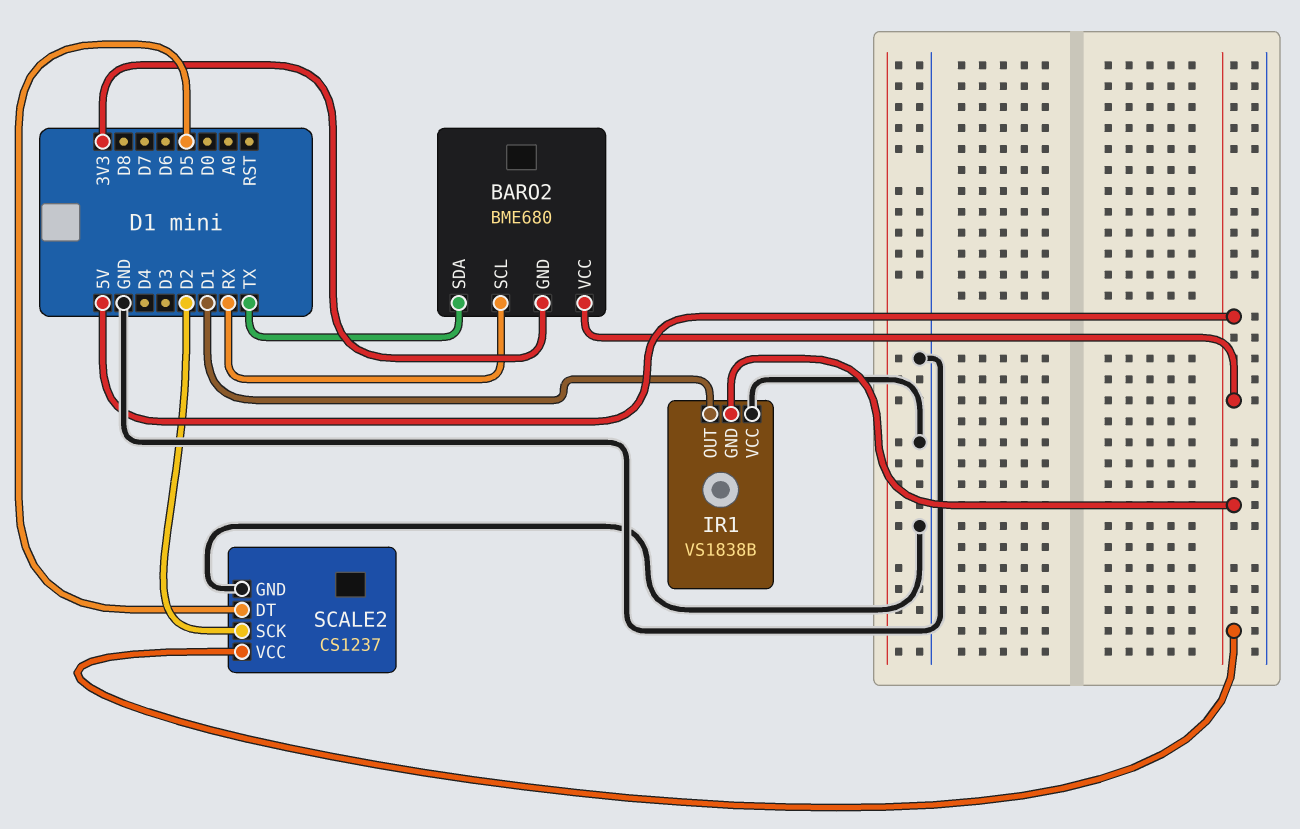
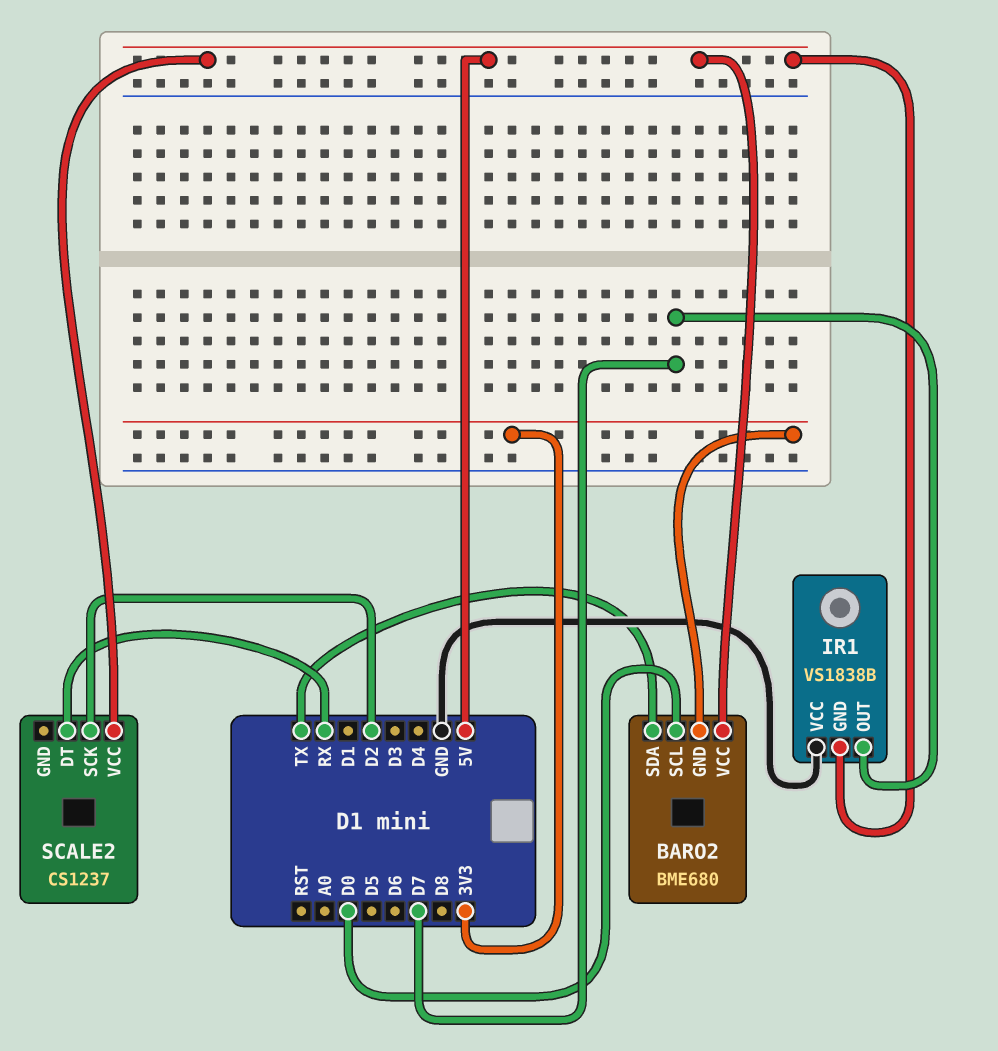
BARO2 pin SCL: RX -> D0
IR1 pin OUT: D1 -> D7
SCALE2 pin DT: D5 -> RX
SCALE2 pin GND: GND -> none

